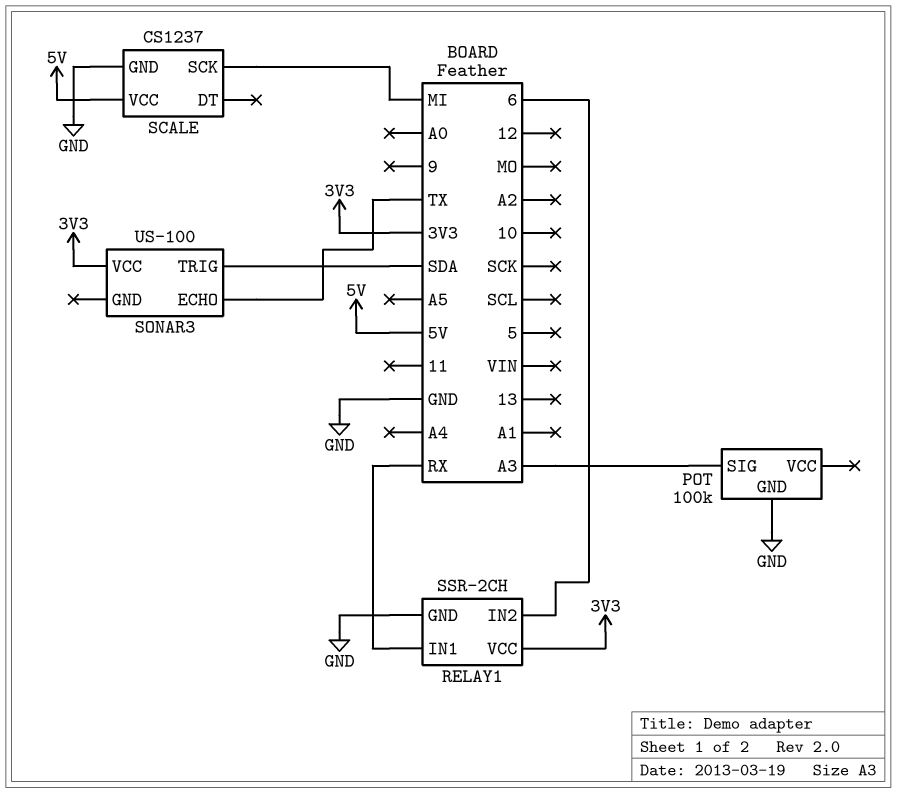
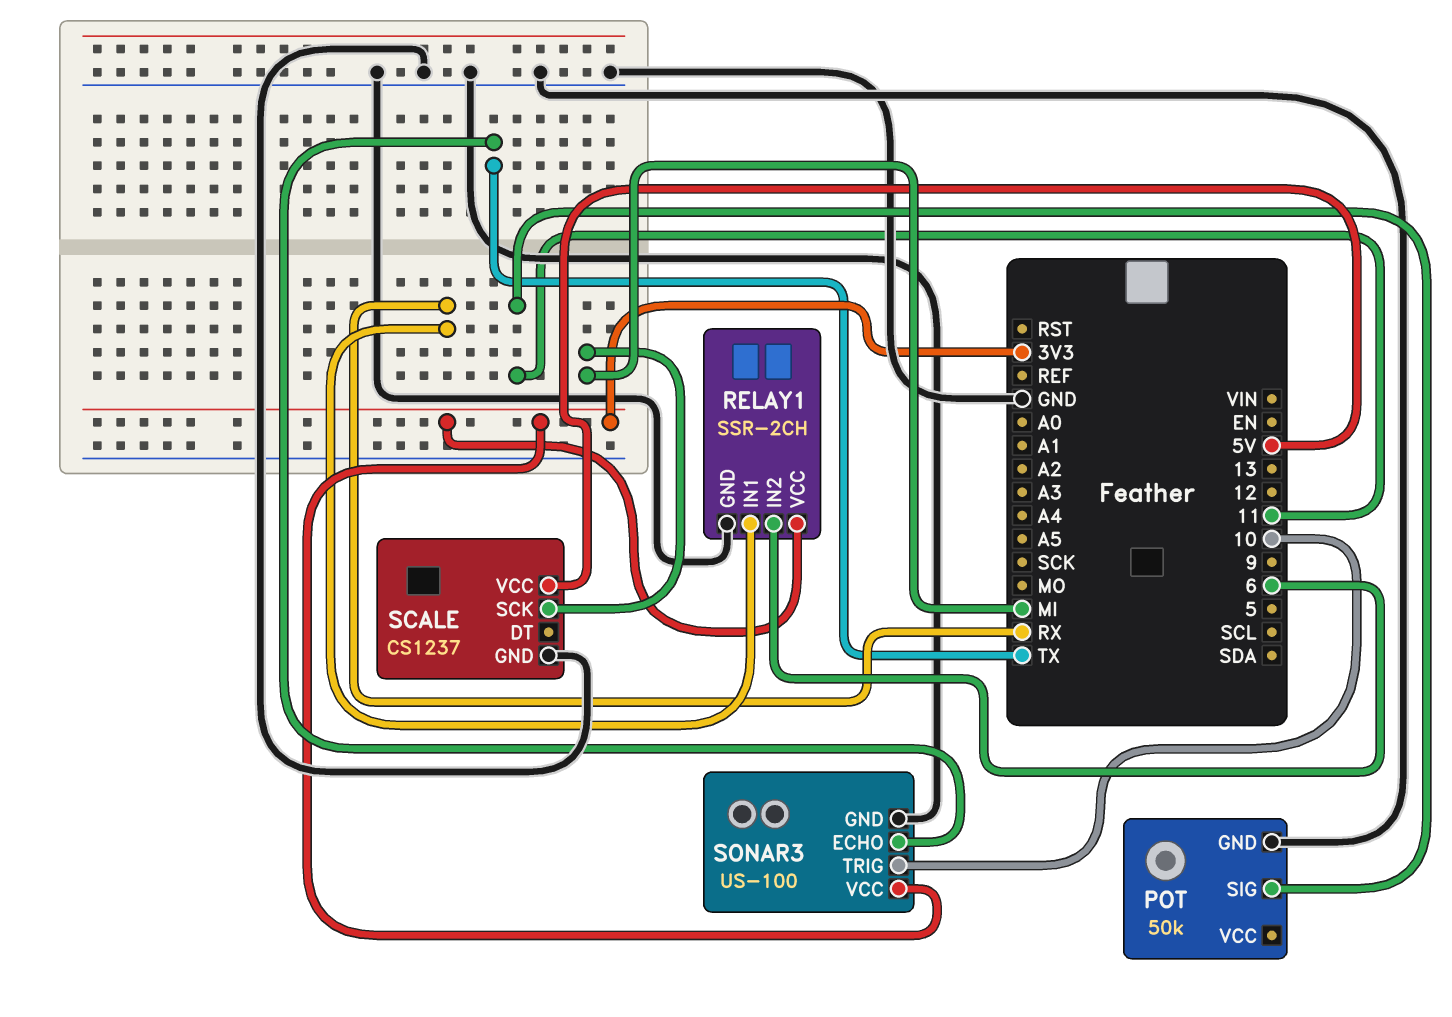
POT: 100k -> 50k
POT pin SIG: A3 -> 11
SONAR3 pin GND: none -> GND
SONAR3 pin TRIG: SDA -> 10

